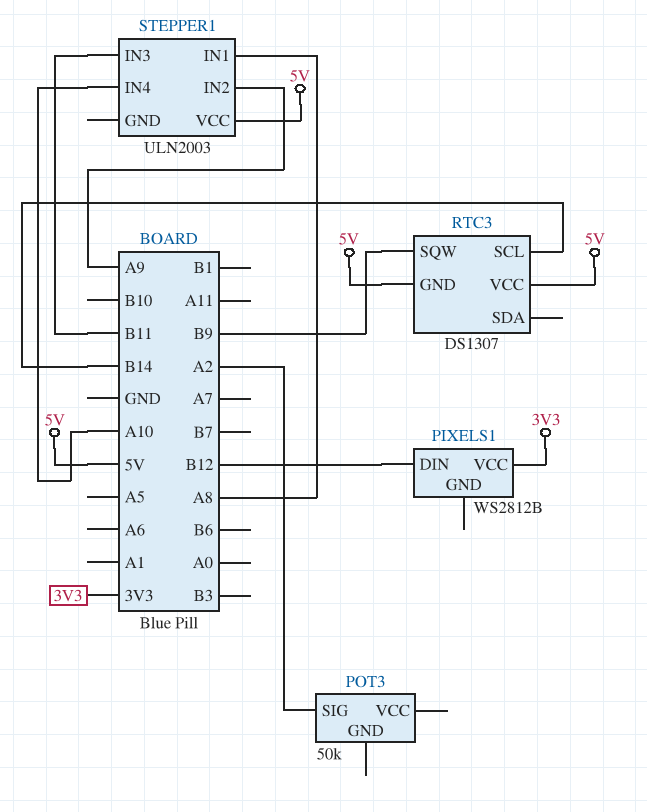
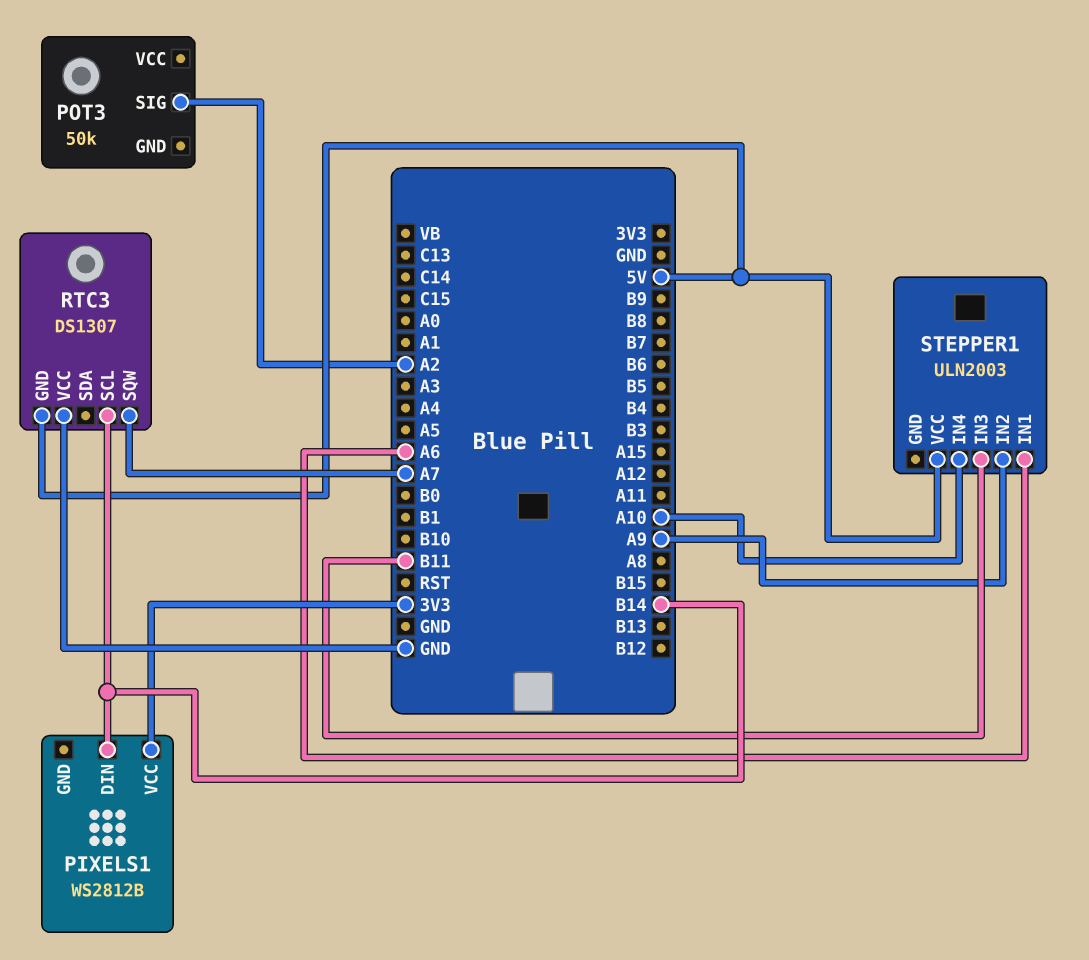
PIXELS1 pin DIN: B12 -> B14
RTC3 pin SQW: B9 -> A7
RTC3 pin VCC: 5V -> GND
STEPPER1 pin IN1: A8 -> A6

